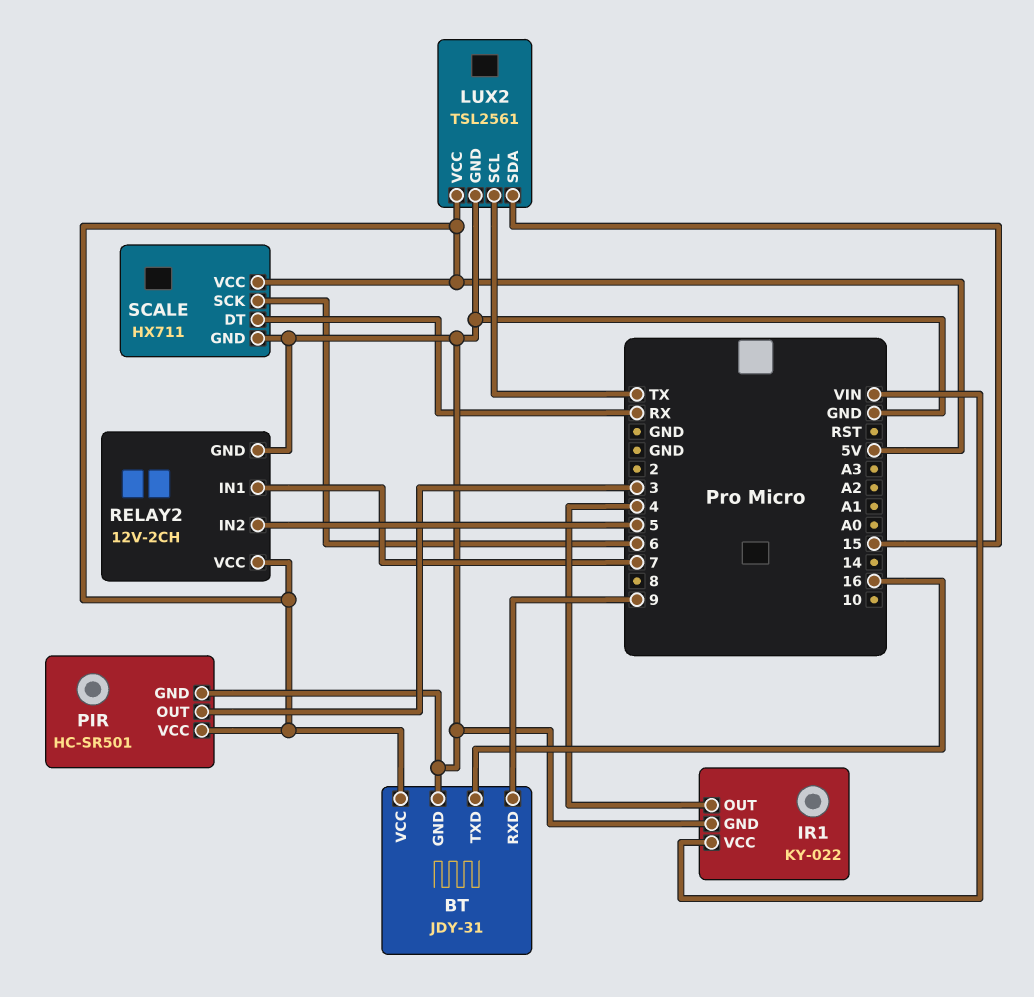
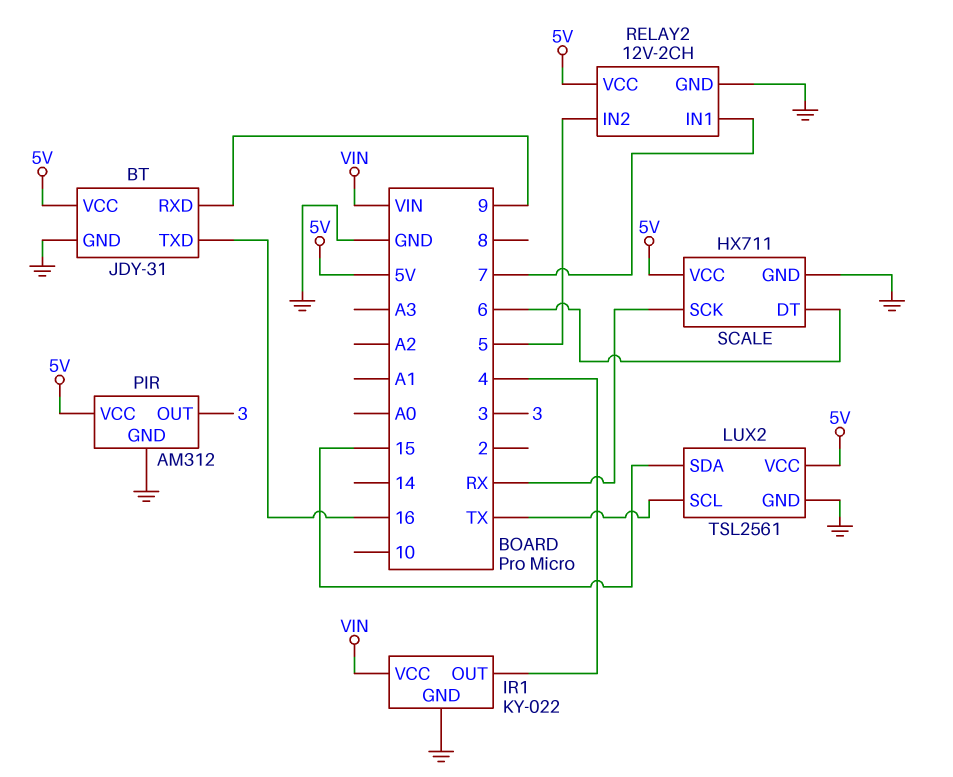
PIR: HC-SR501 -> AM312
SCALE pin DT: RX -> 6
SCALE pin SCK: 6 -> RX

